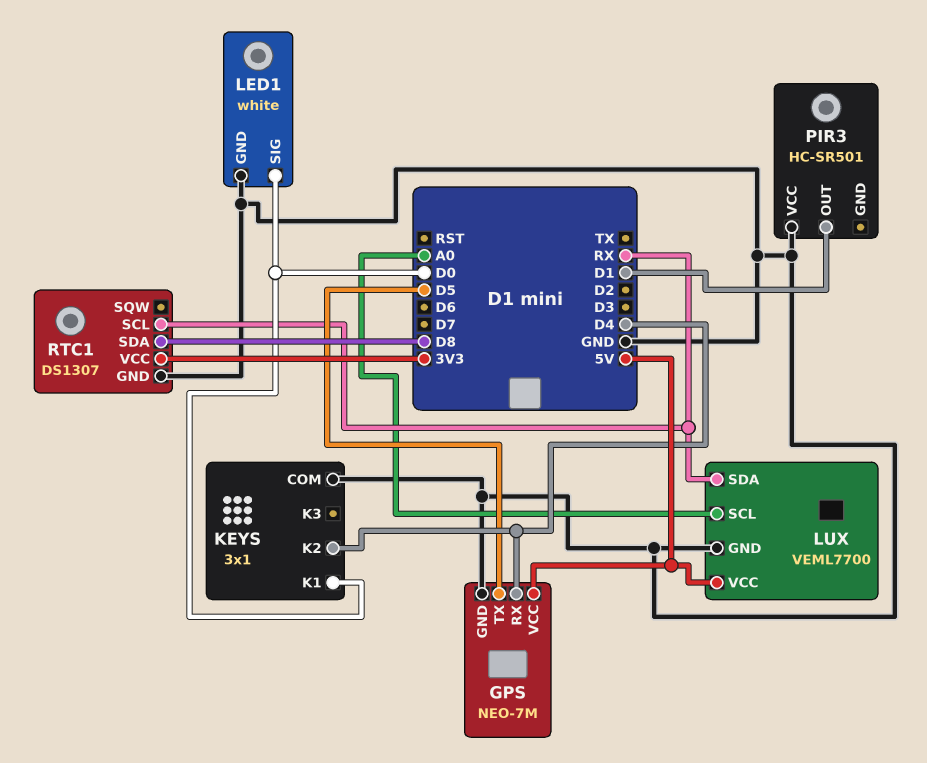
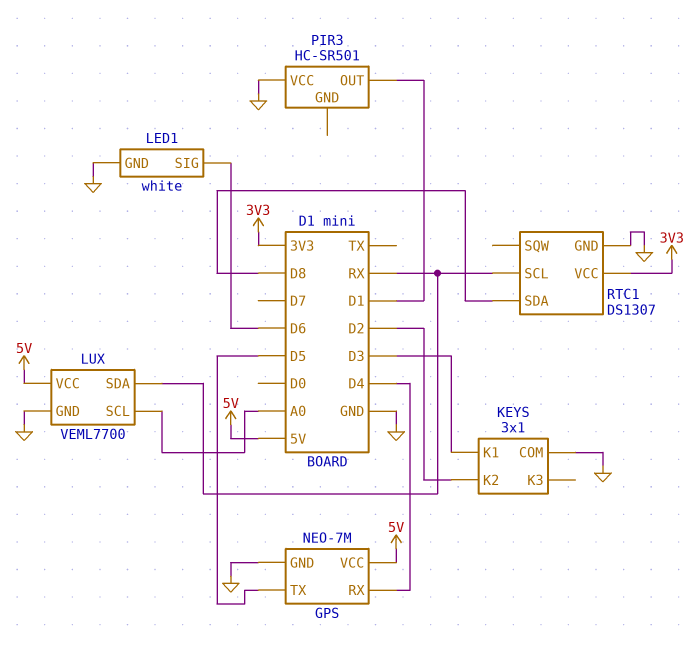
KEYS pin K1: D0 -> D3
KEYS pin K2: D4 -> D2
LED1 pin SIG: D0 -> D6

